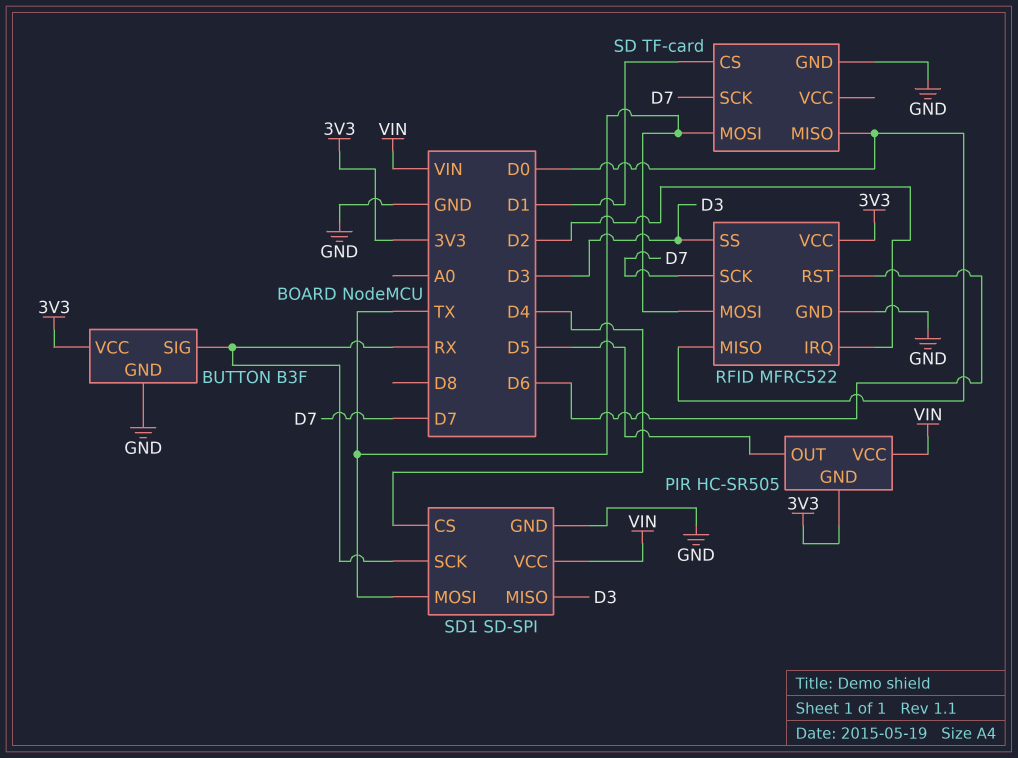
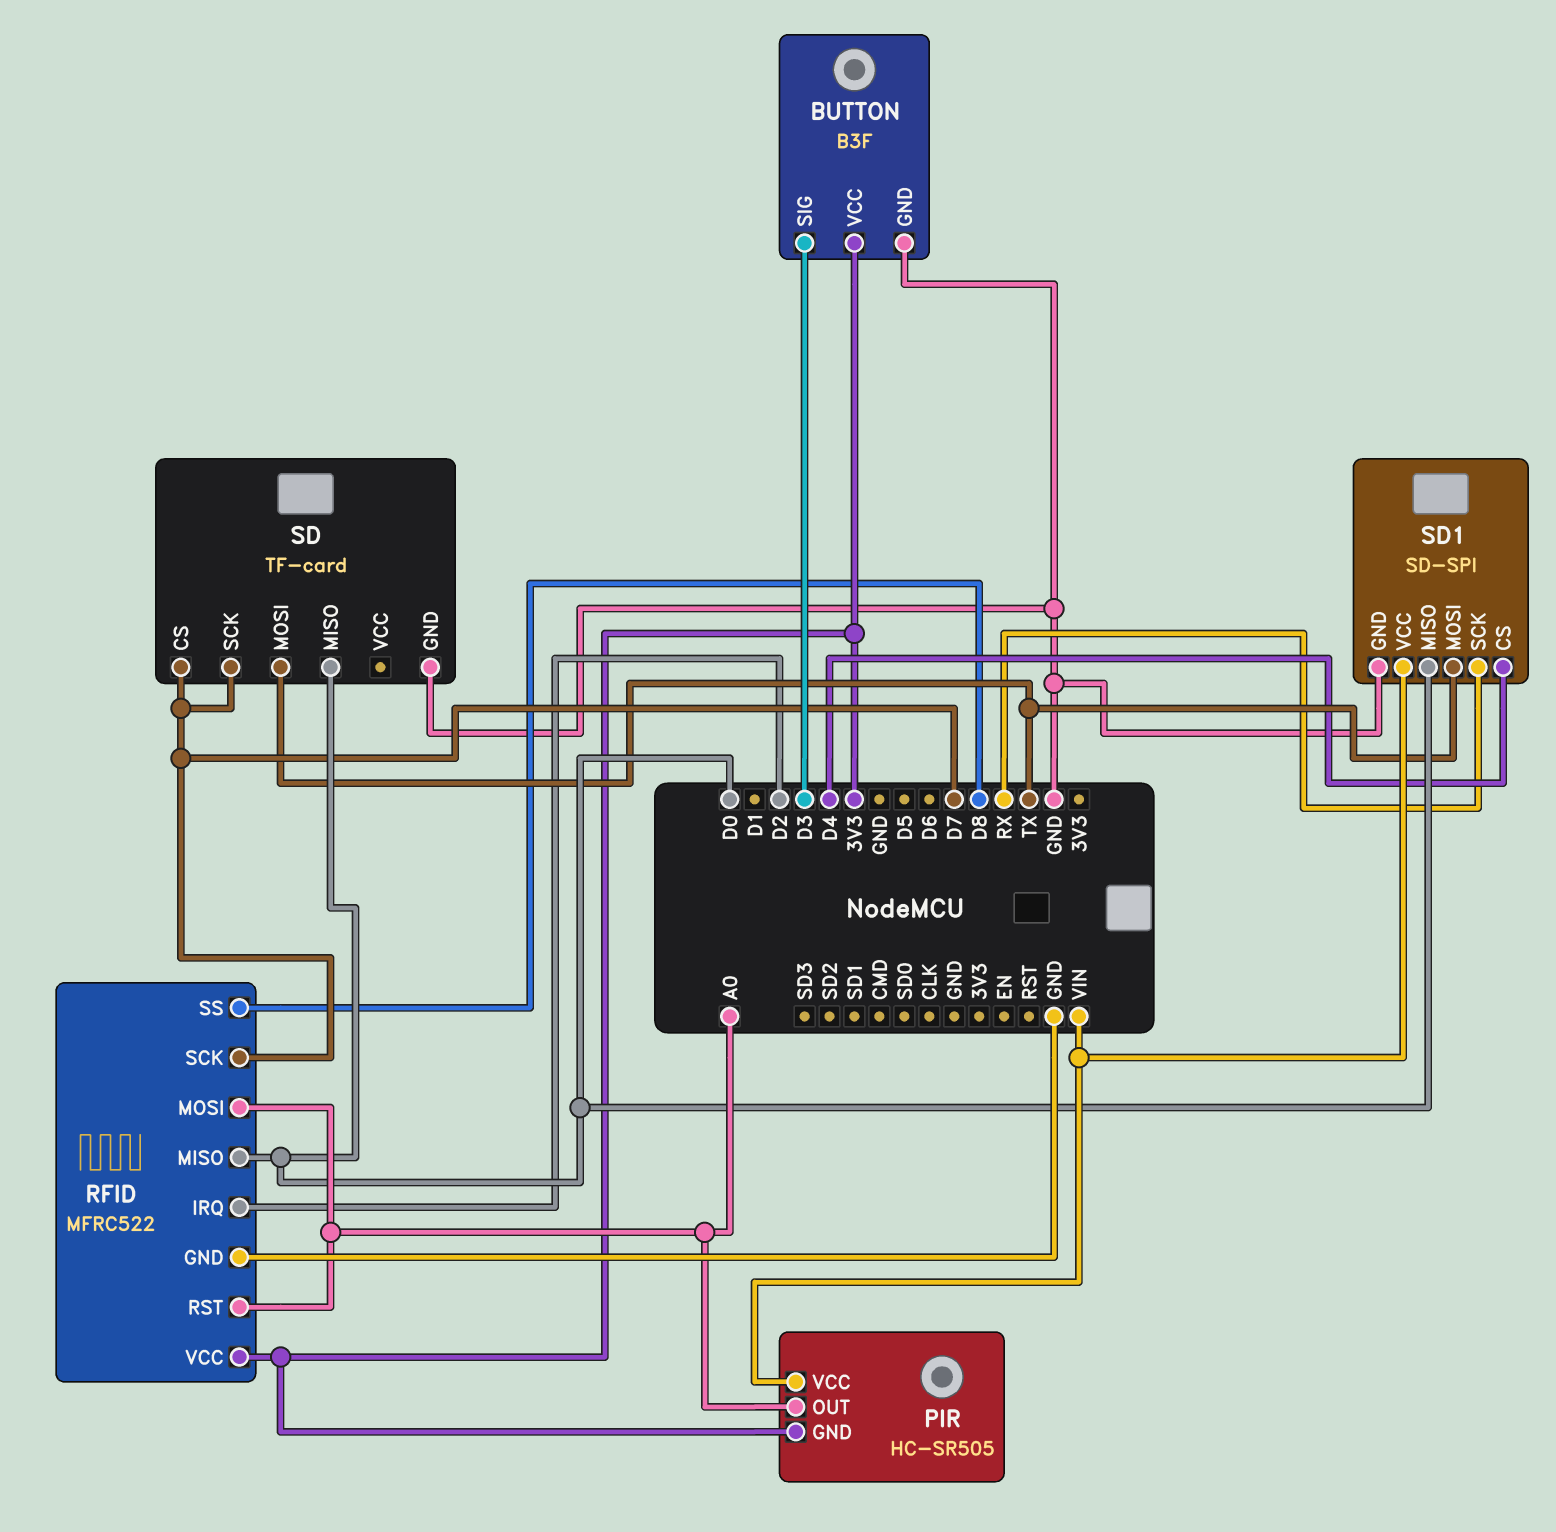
BUTTON pin SIG: RX -> D3
PIR pin OUT: D5 -> A0
RFID pin MOSI: TX -> A0
RFID pin RST: D6 -> A0
RFID pin SS: D3 -> D8
SD pin CS: D1 -> D7
SD1 pin MISO: D3 -> D0

